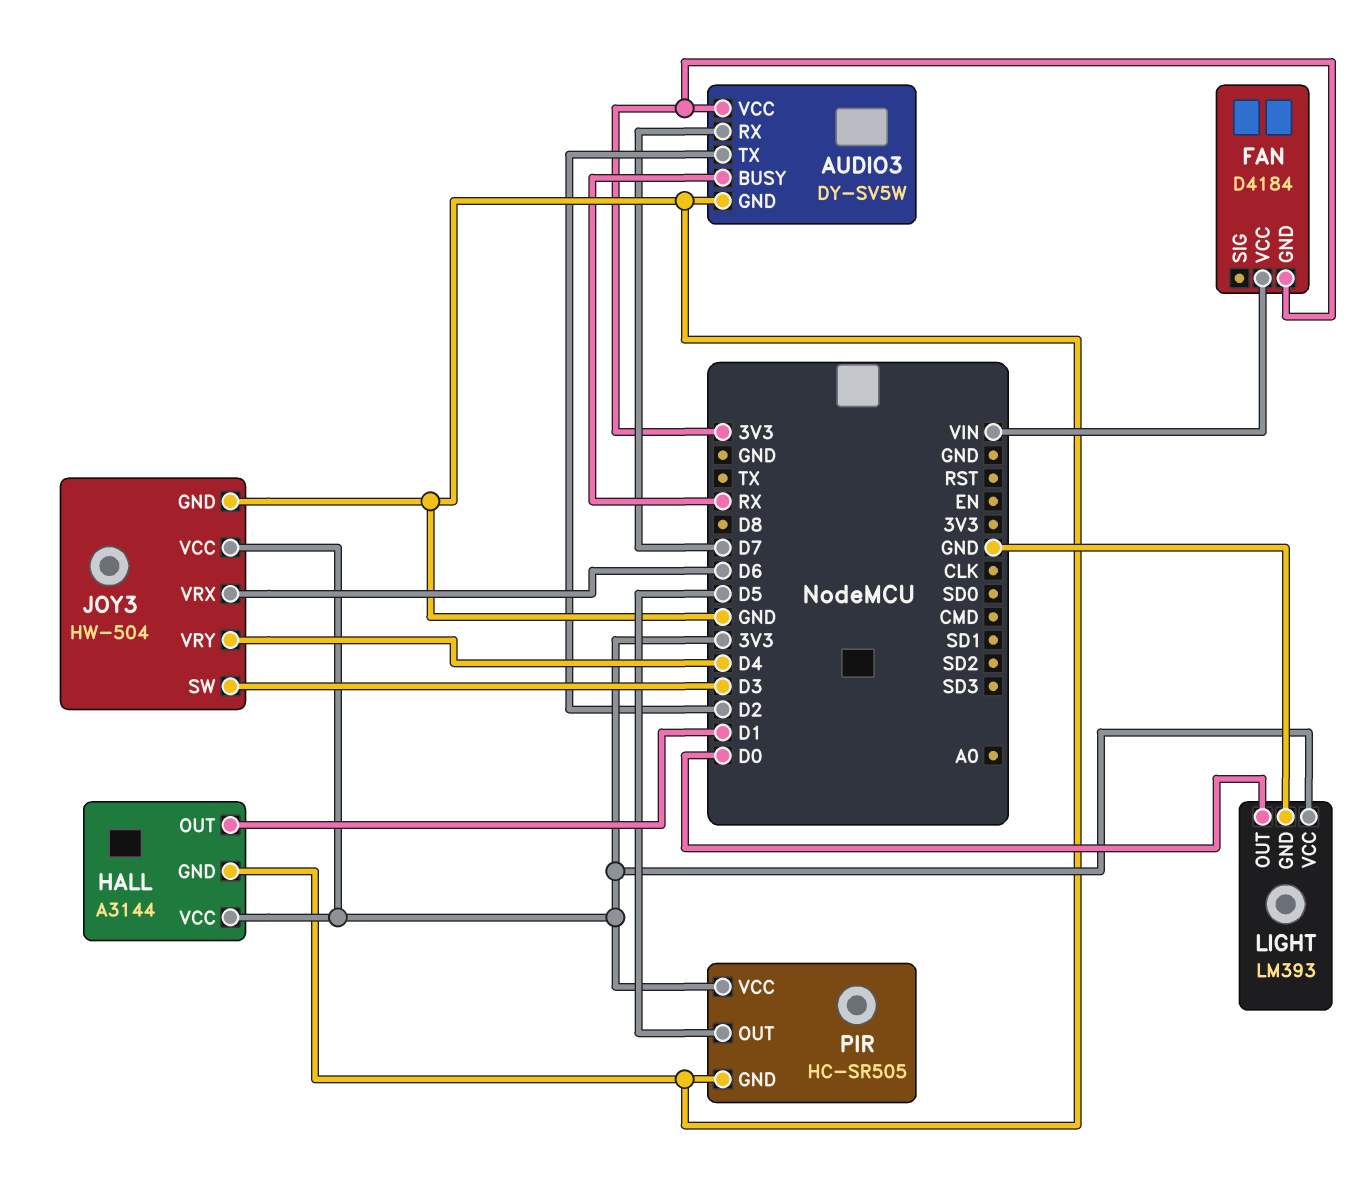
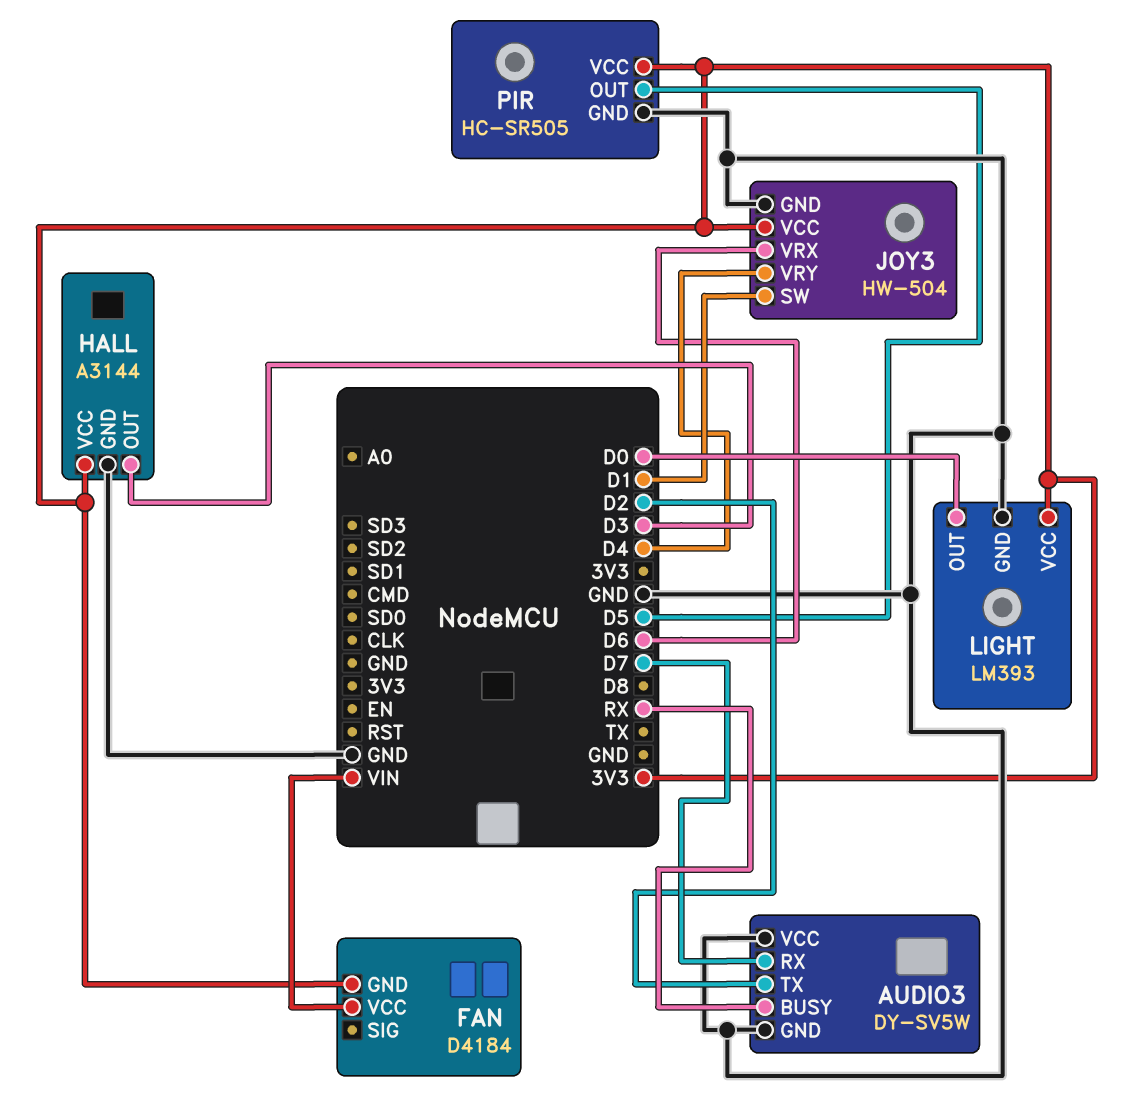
AUDIO3 pin VCC: 3V3 -> GND
HALL pin OUT: D1 -> D3
JOY3 pin SW: D3 -> D1

